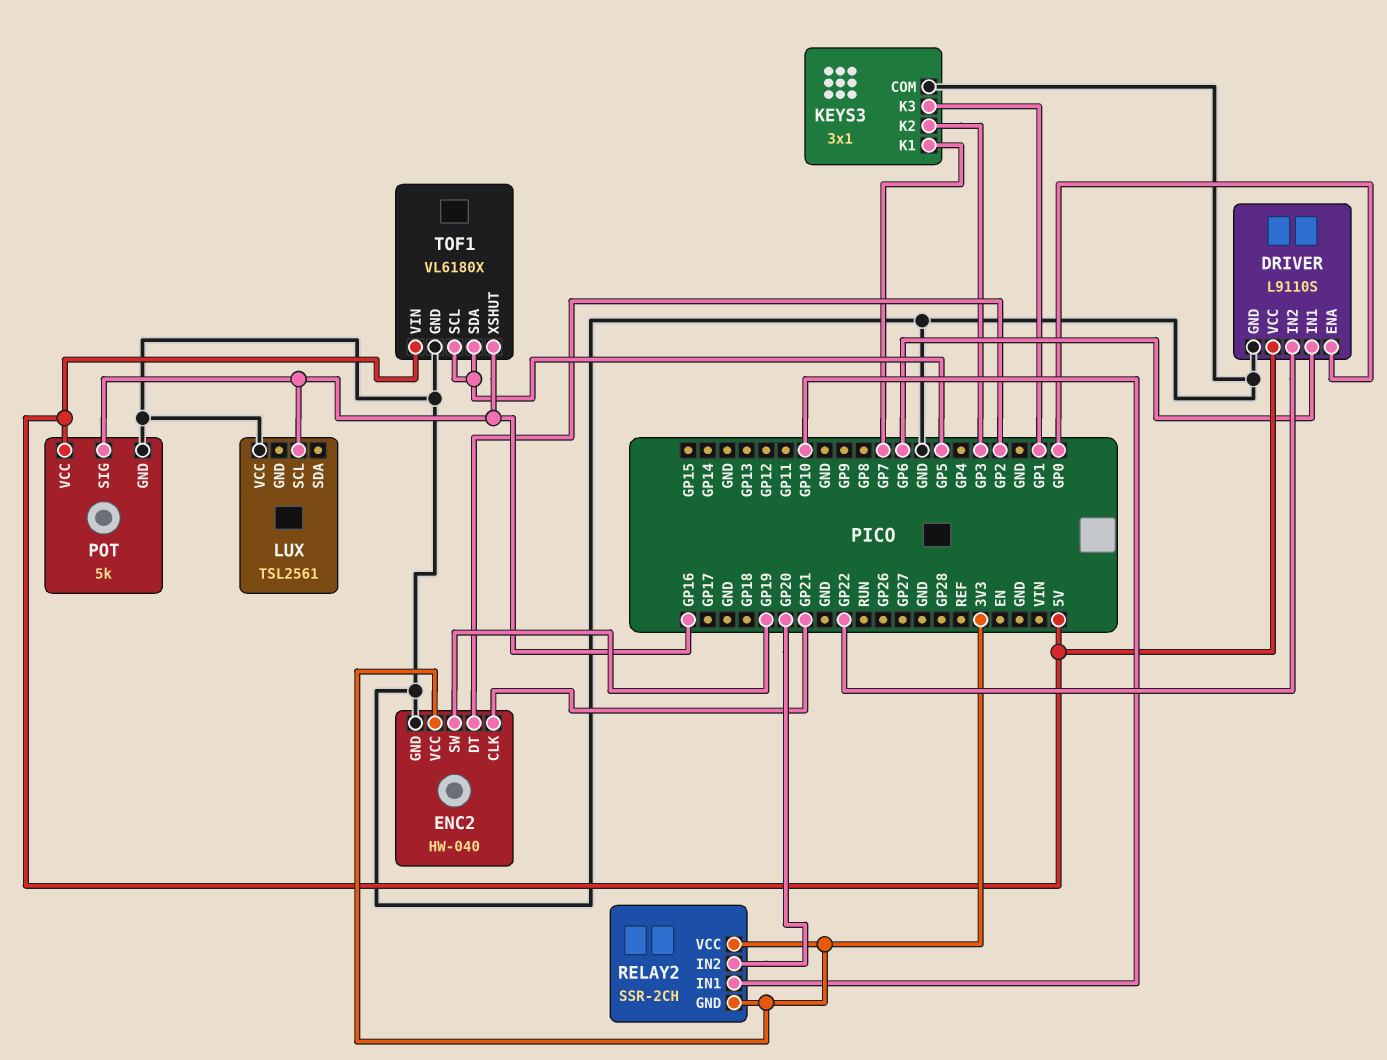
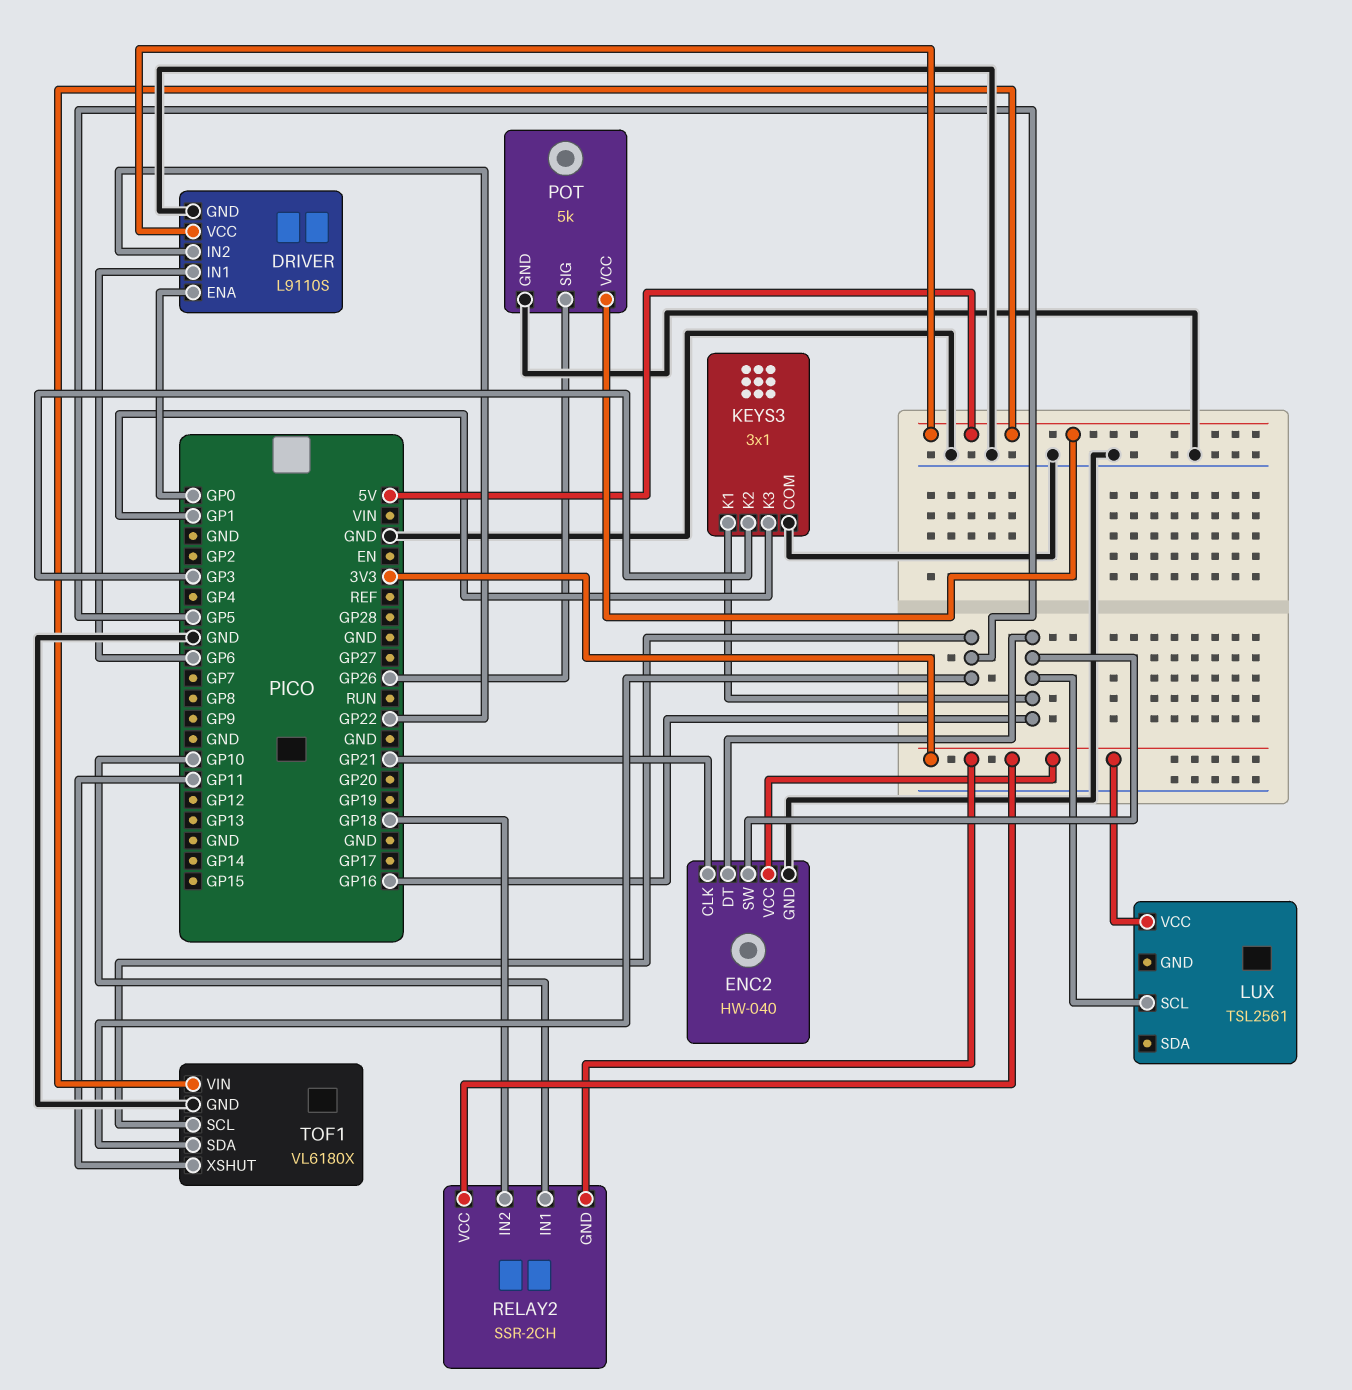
ENC2 pin DT: GP2 -> GP16
ENC2 pin SW: GP19 -> GP16
KEYS3 pin K1: GP7 -> GP16
LUX pin VCC: GND -> 3V3
POT pin SIG: GP16 -> GP26
RELAY2 pin IN2: GP20 -> GP18
TOF1 pin XSHUT: GP16 -> GP11

